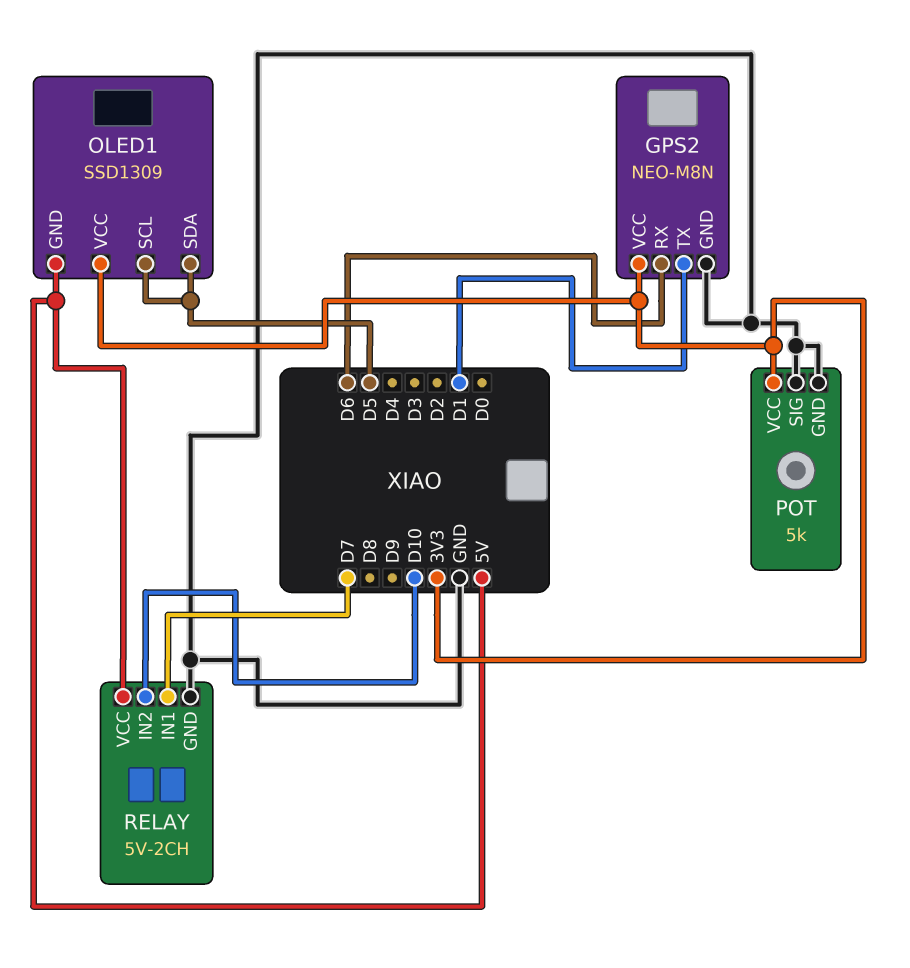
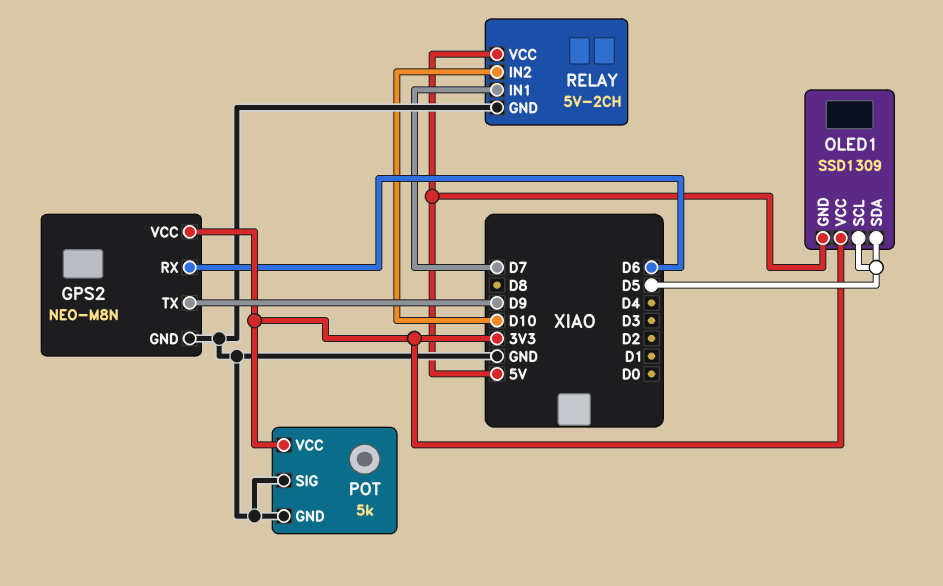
GPS2 pin TX: D1 -> D9

